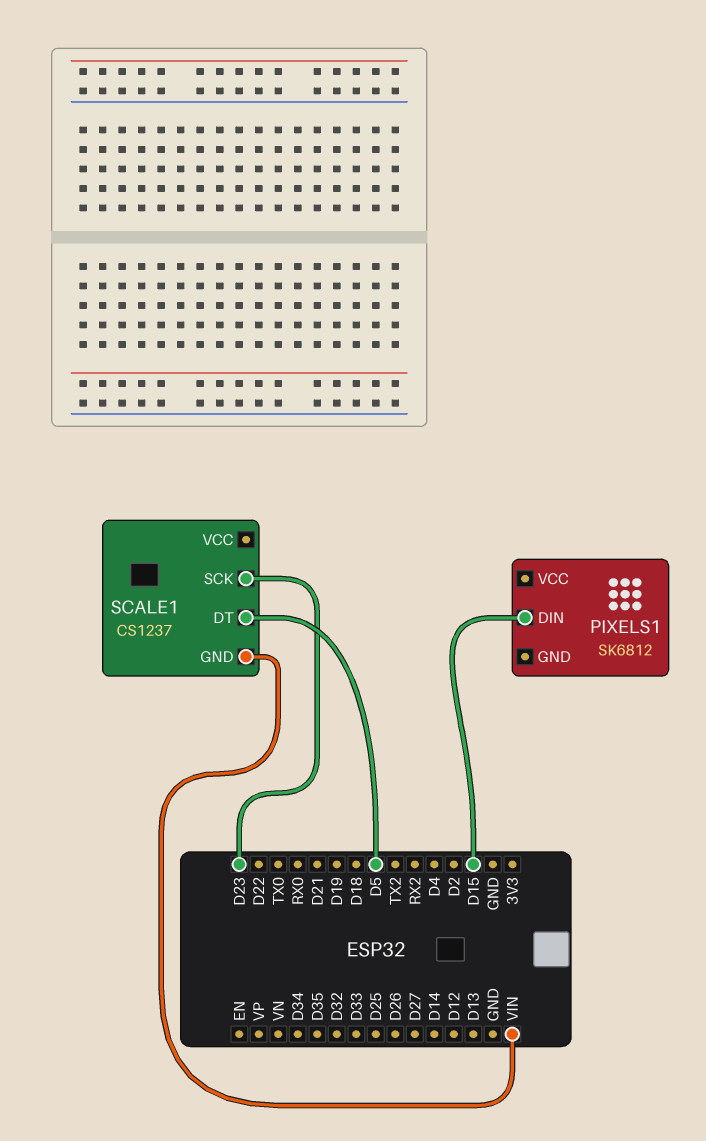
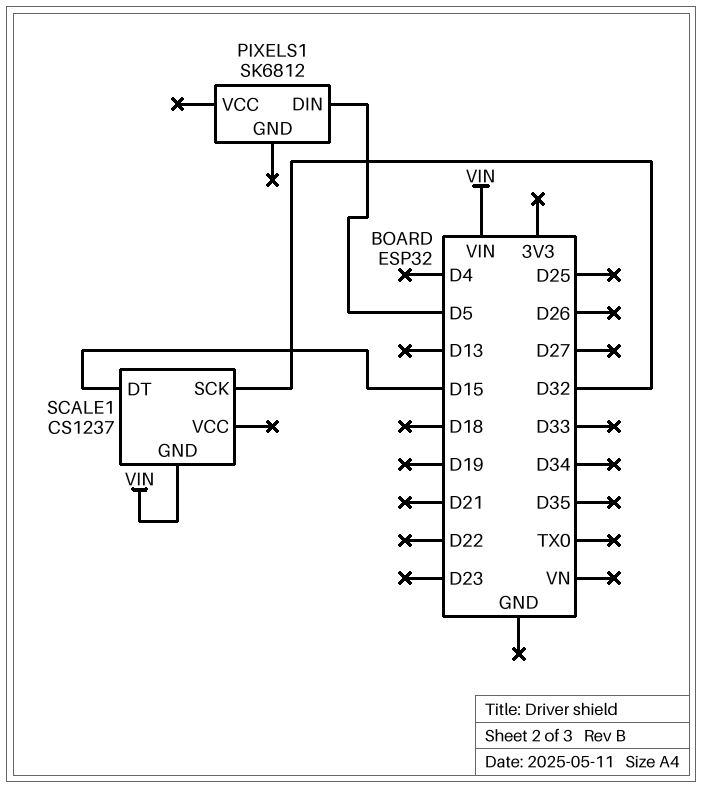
PIXELS1 pin DIN: D15 -> D5
SCALE1 pin DT: D5 -> D15
SCALE1 pin SCK: D23 -> D32

